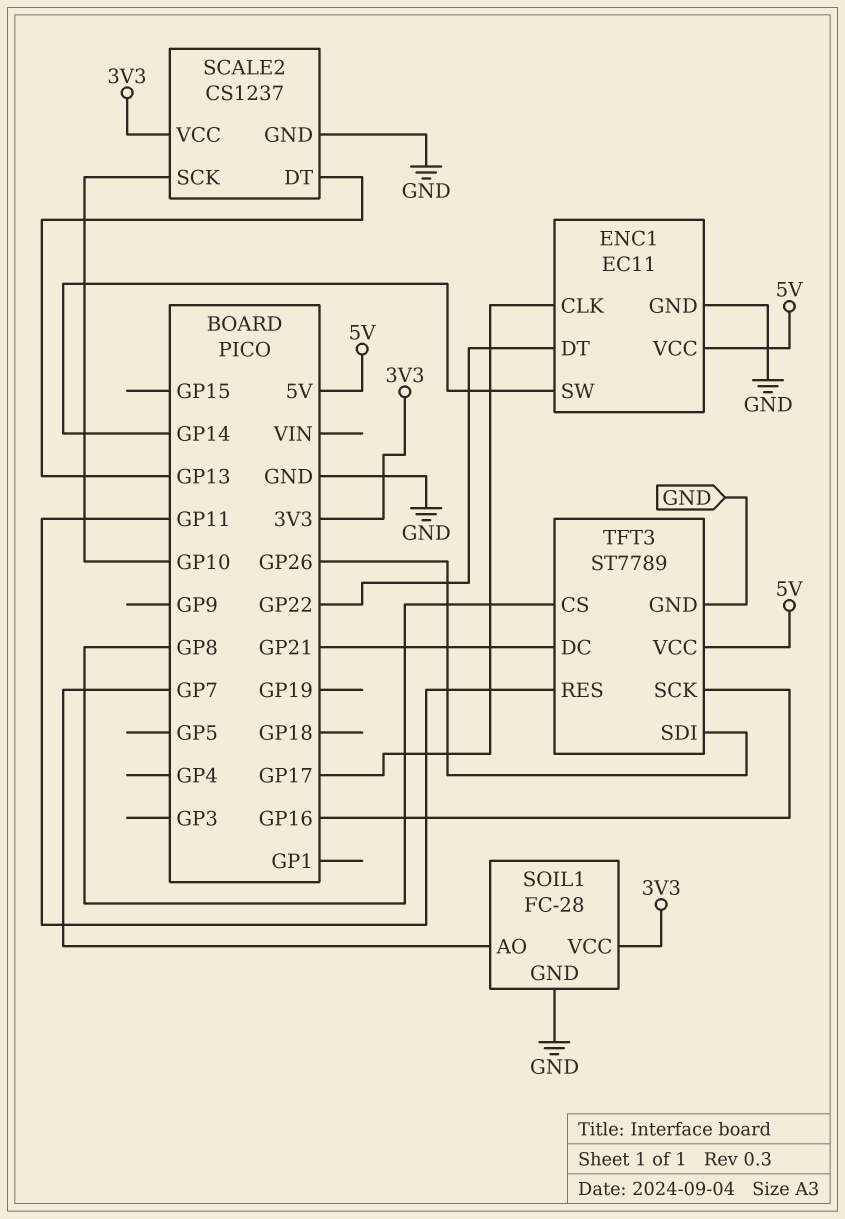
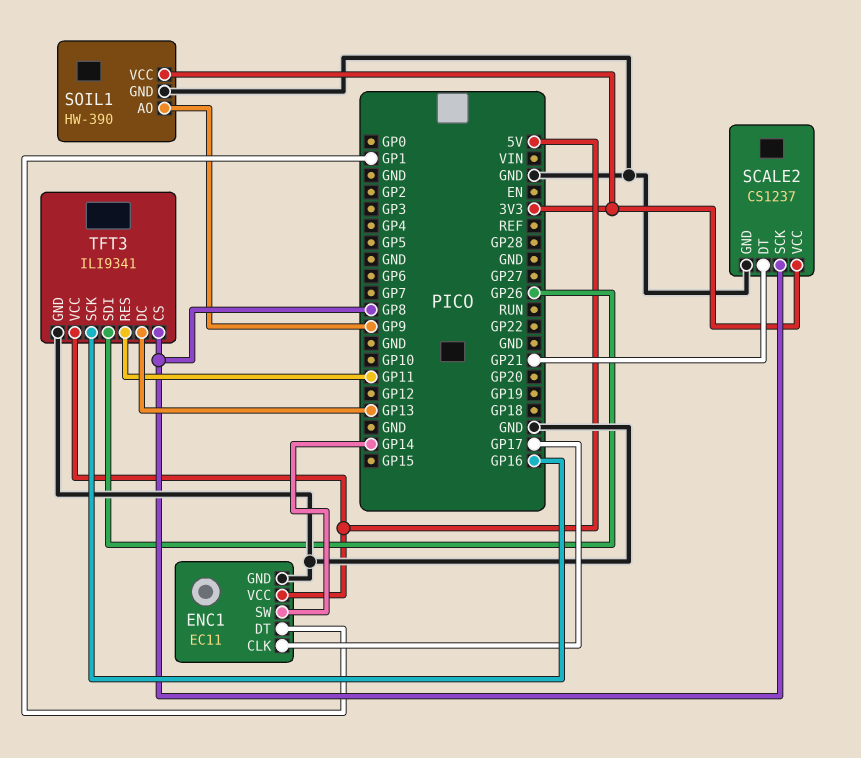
ENC1 pin DT: GP22 -> GP1
SCALE2 pin DT: GP13 -> GP21
SCALE2 pin SCK: GP10 -> GP8
SOIL1: FC-28 -> HW-390
SOIL1 pin AO: GP7 -> GP9
TFT3: ST7789 -> ILI9341
TFT3 pin DC: GP21 -> GP13

